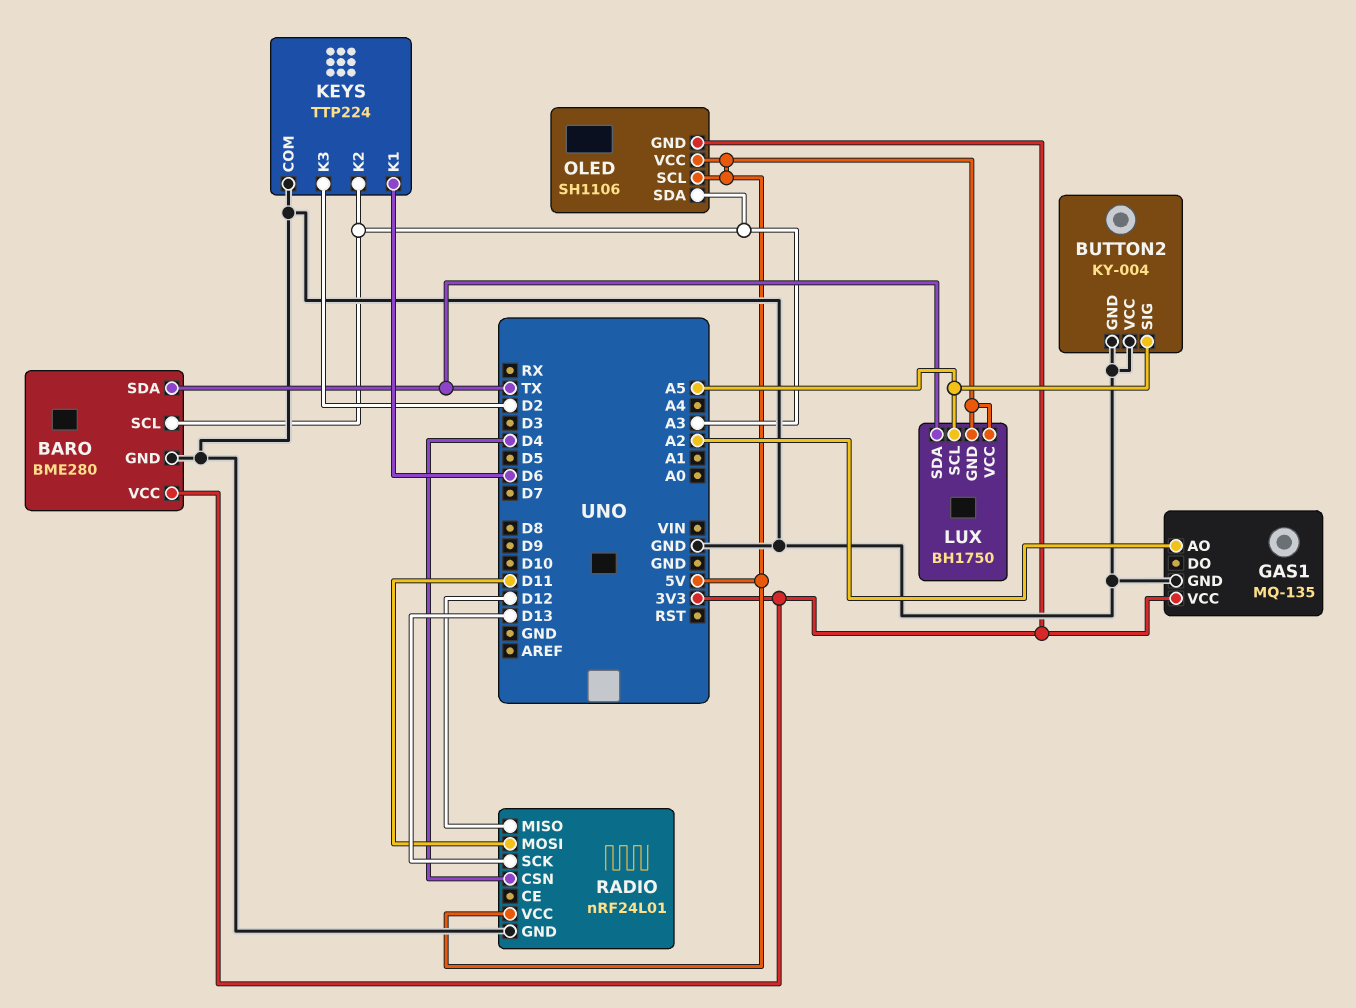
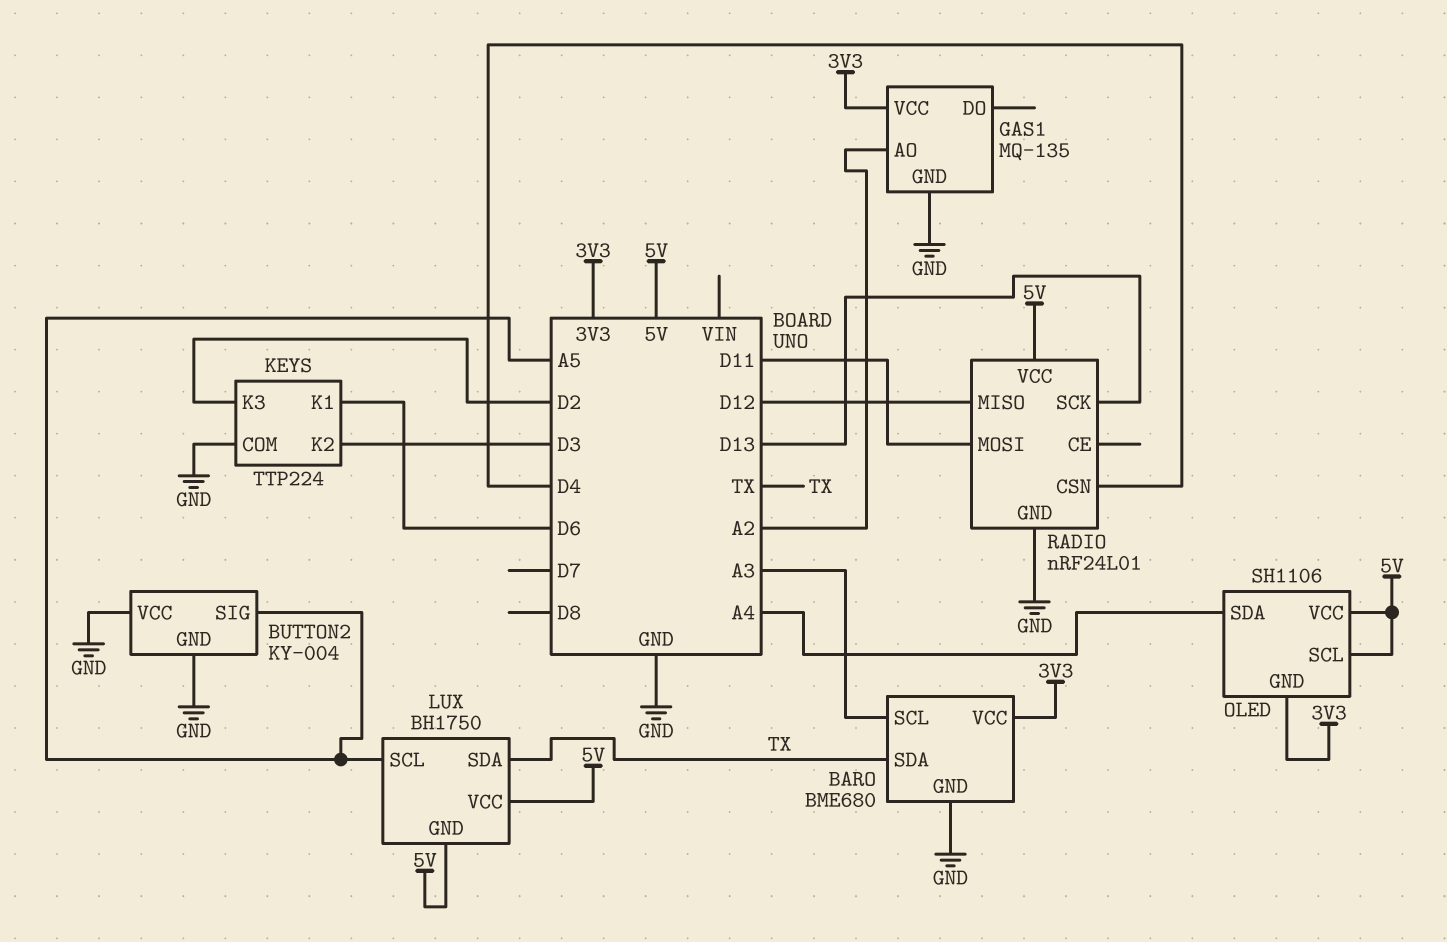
BARO: BME280 -> BME680
KEYS pin K2: A3 -> D3
OLED pin SDA: A3 -> A4

